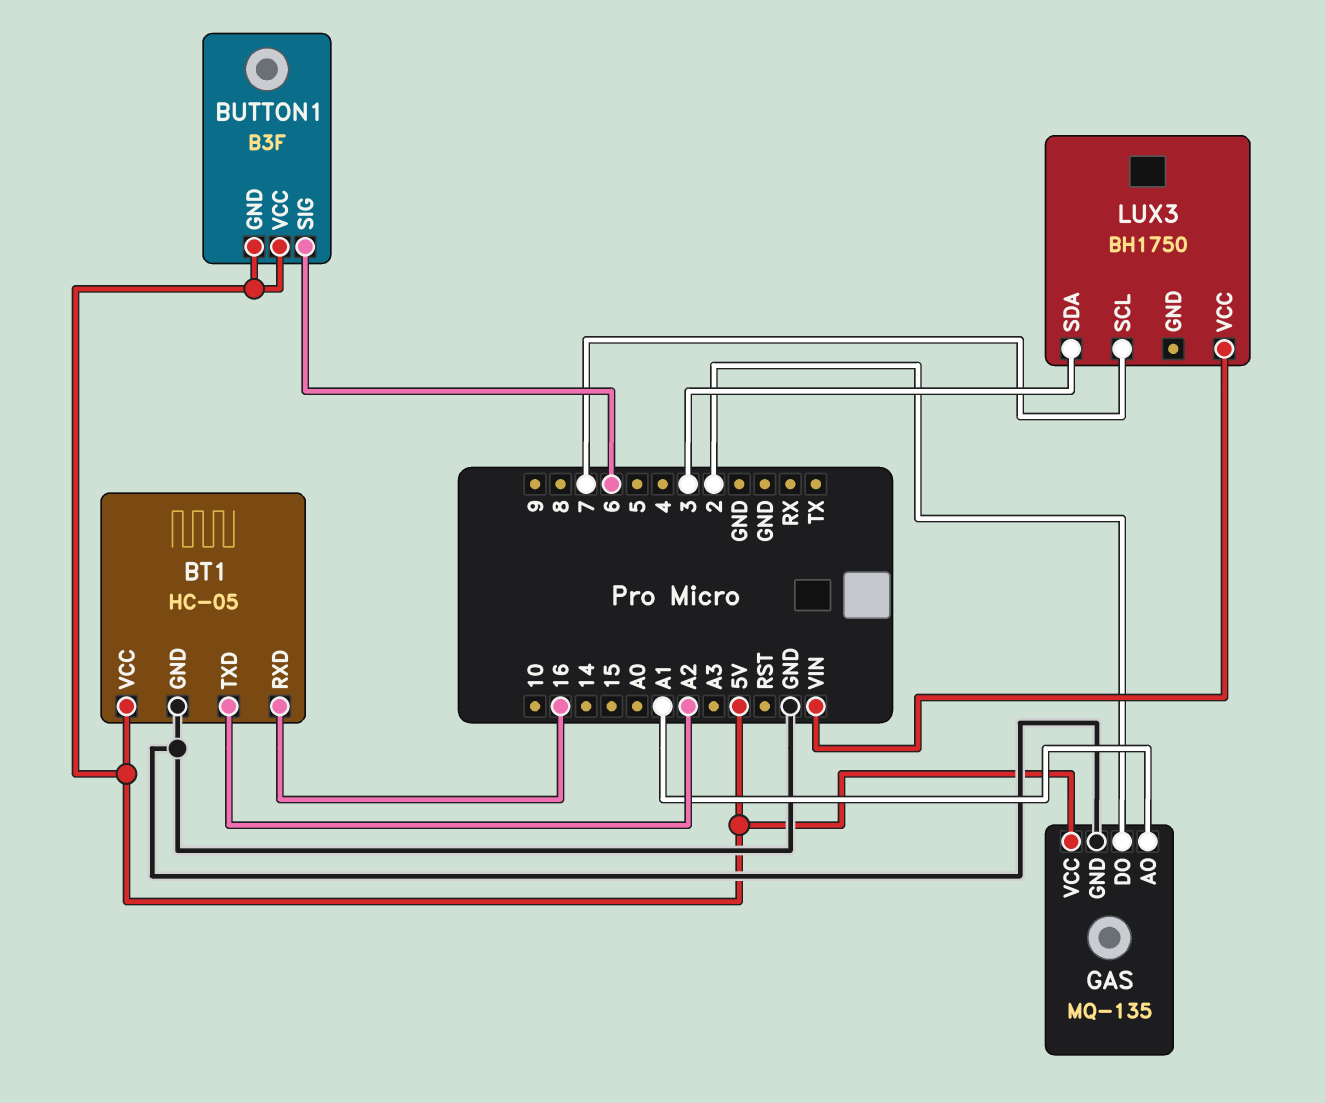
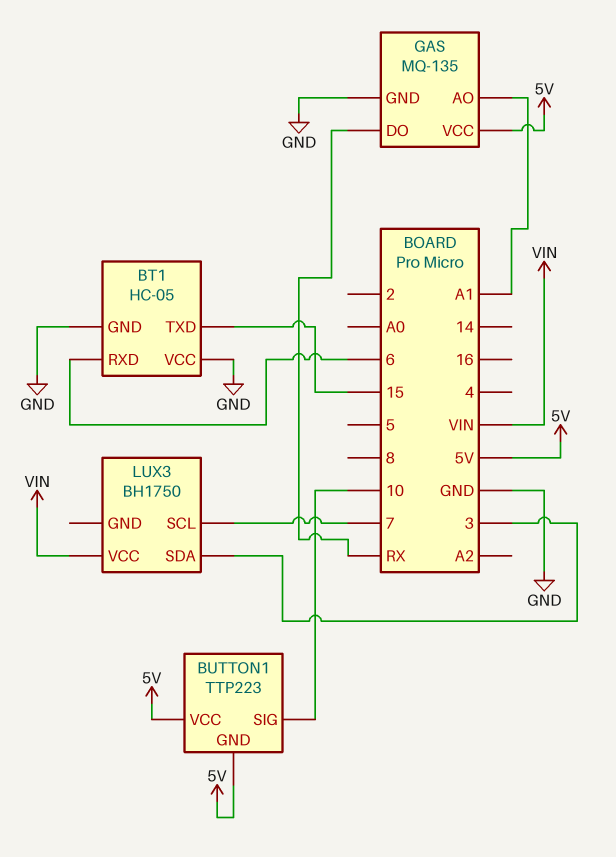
BT1 pin RXD: 16 -> 6
BT1 pin TXD: A2 -> 15
BT1 pin VCC: 5V -> GND
BUTTON1: B3F -> TTP223
BUTTON1 pin SIG: 6 -> 10
GAS pin DO: 2 -> RX

